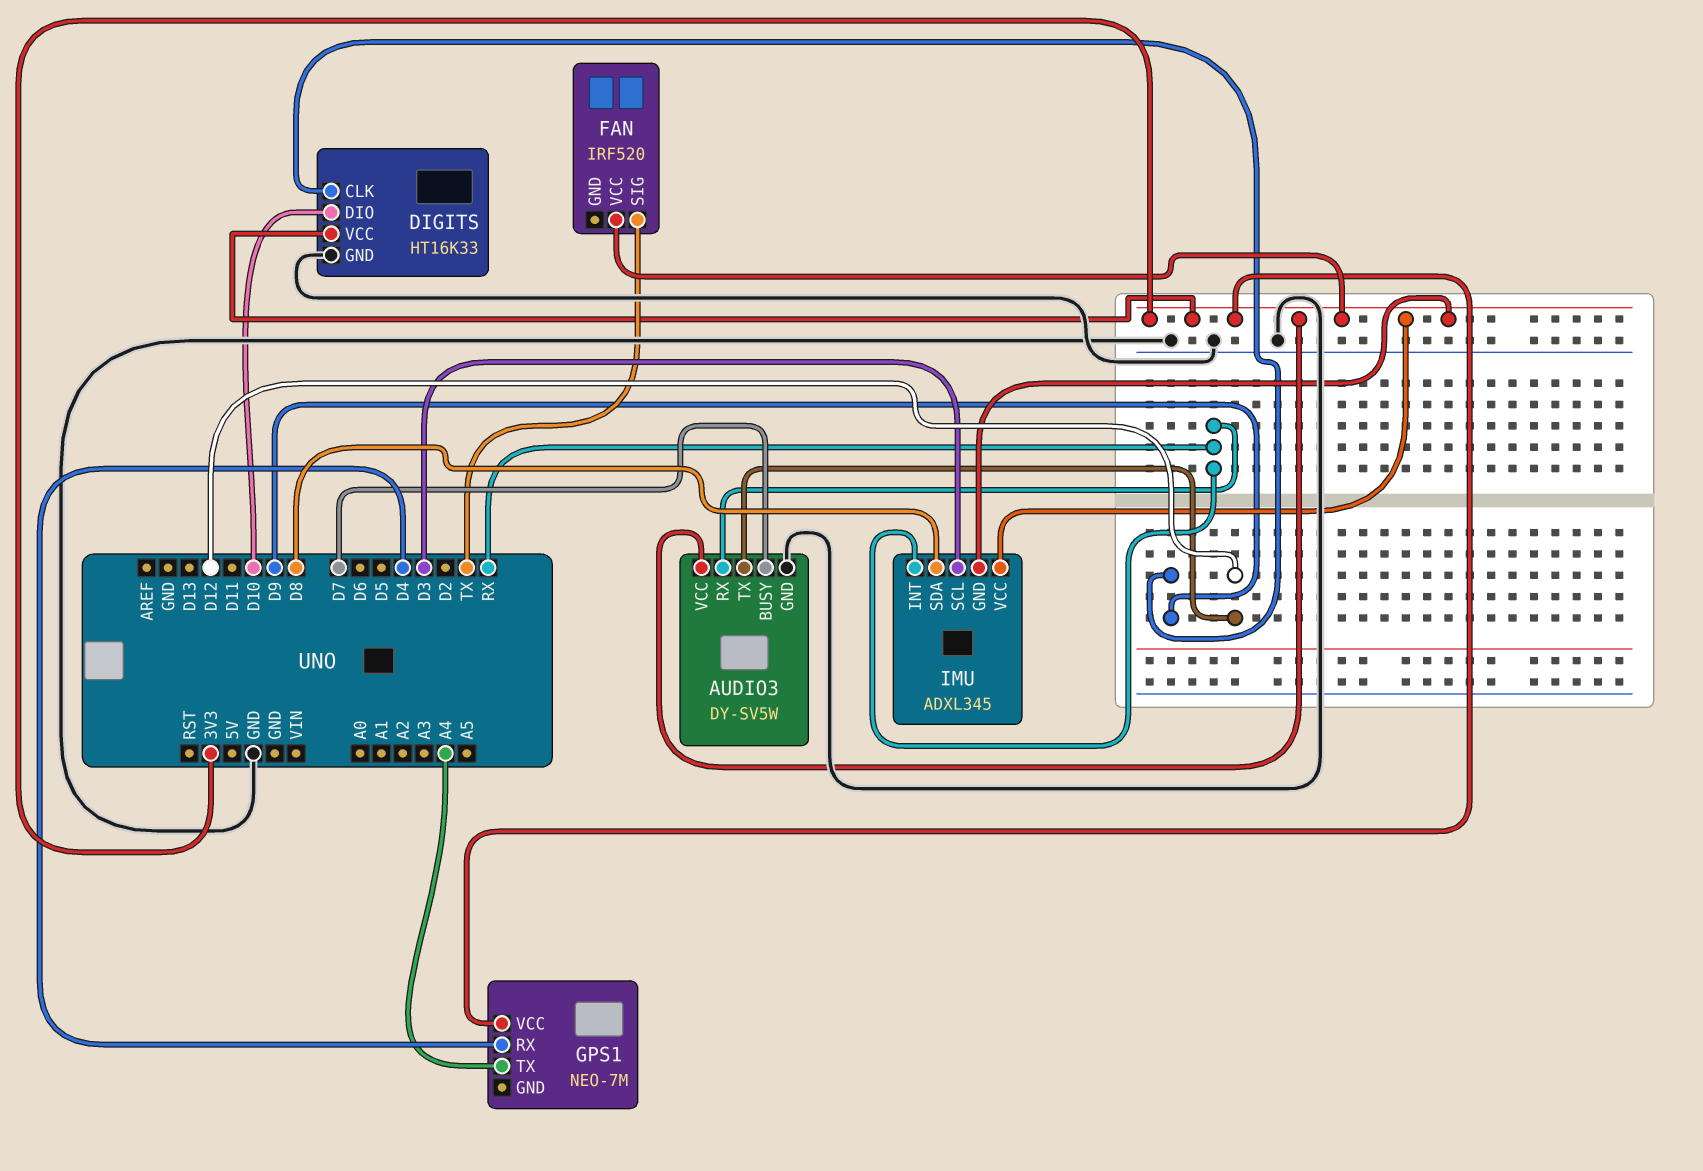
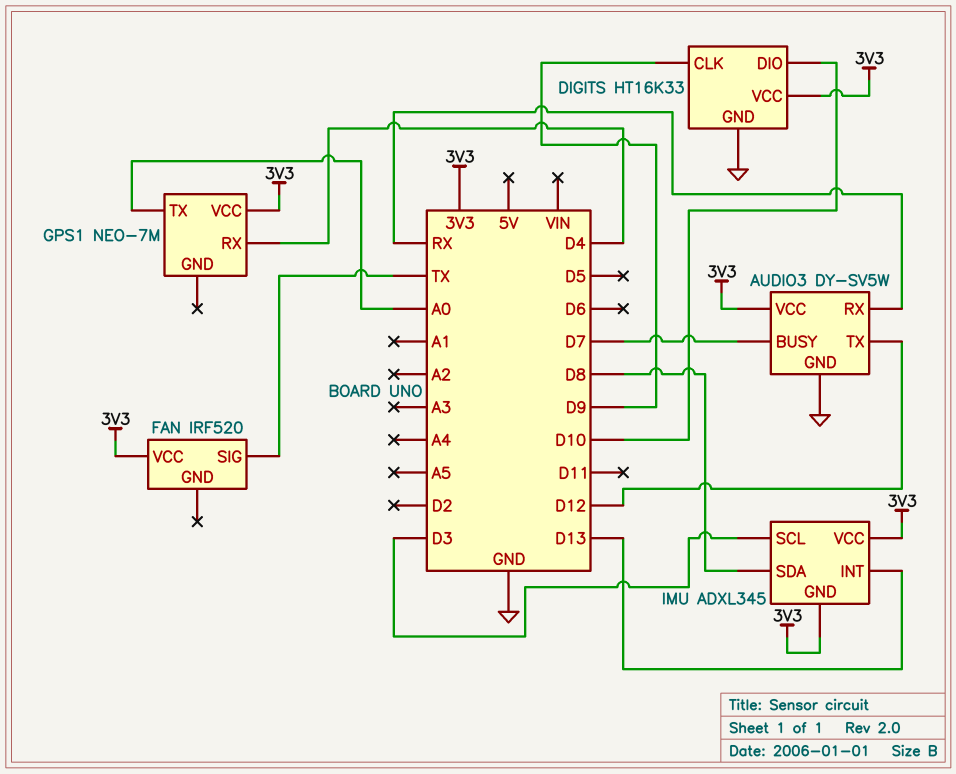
GPS1 pin TX: A4 -> A0
IMU pin INT: RX -> D13

